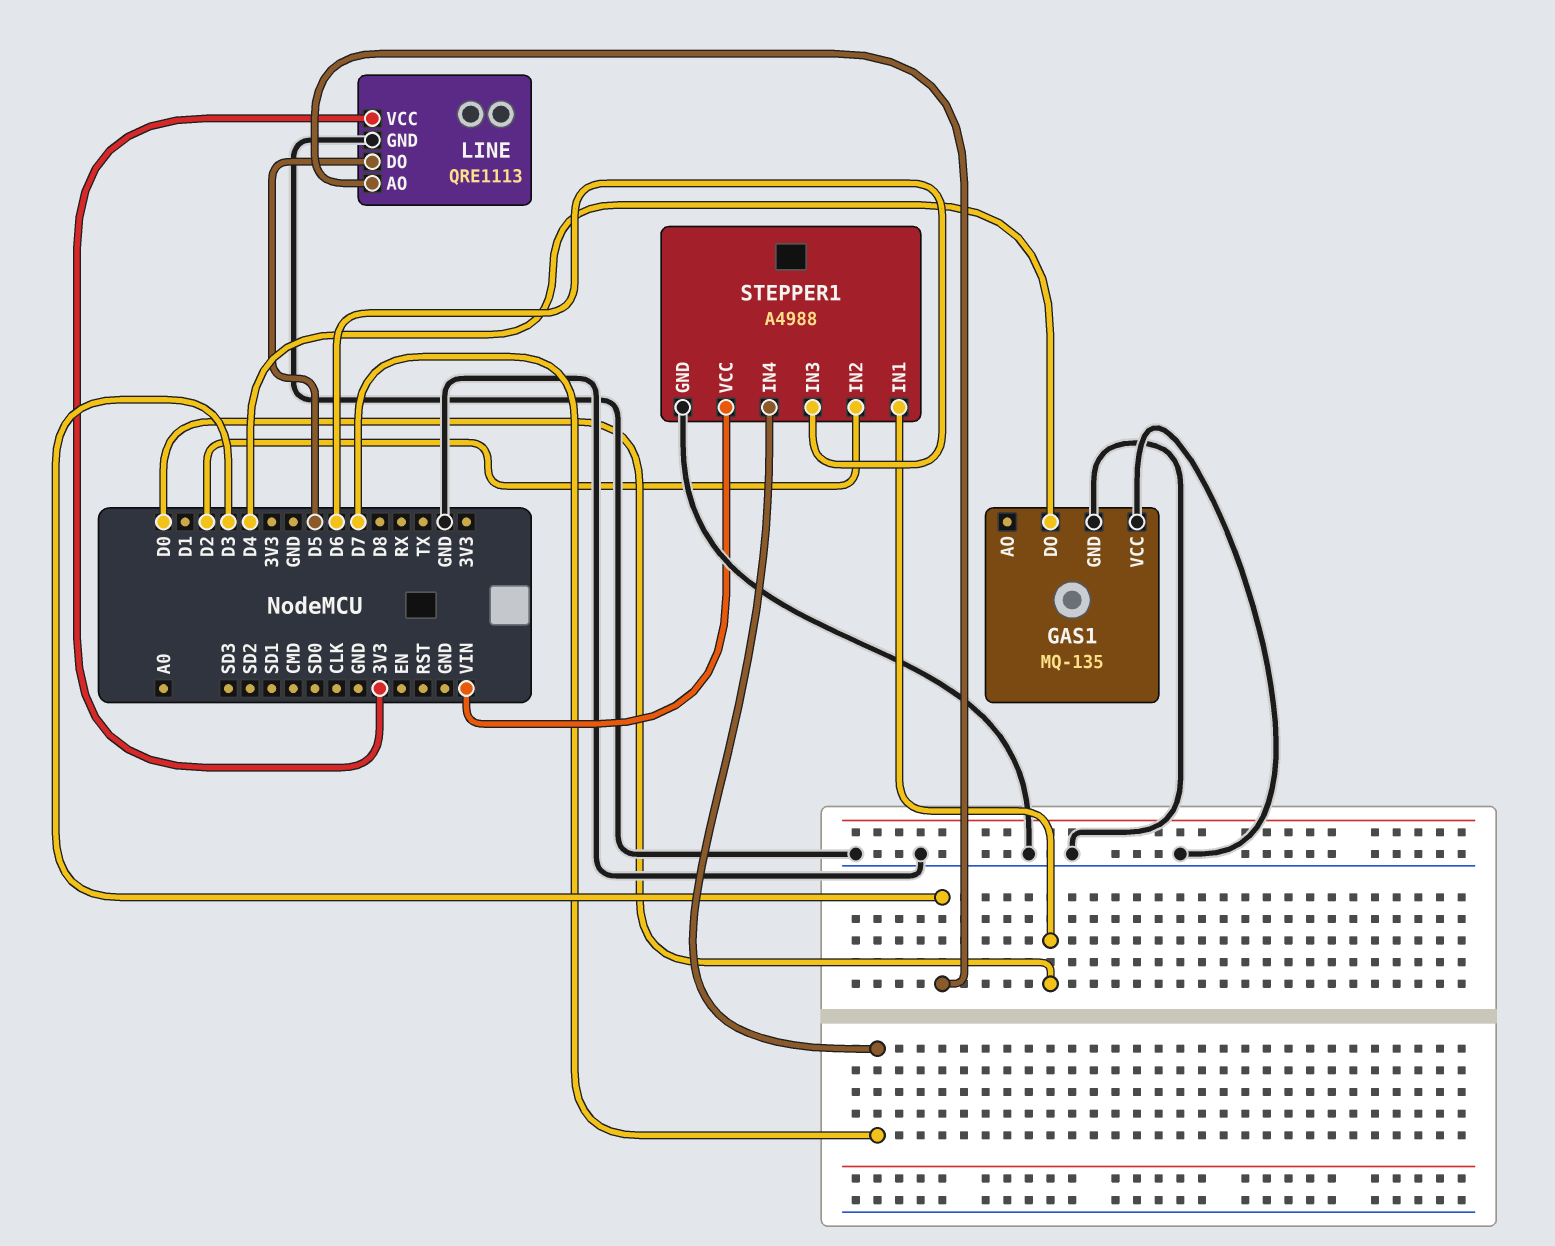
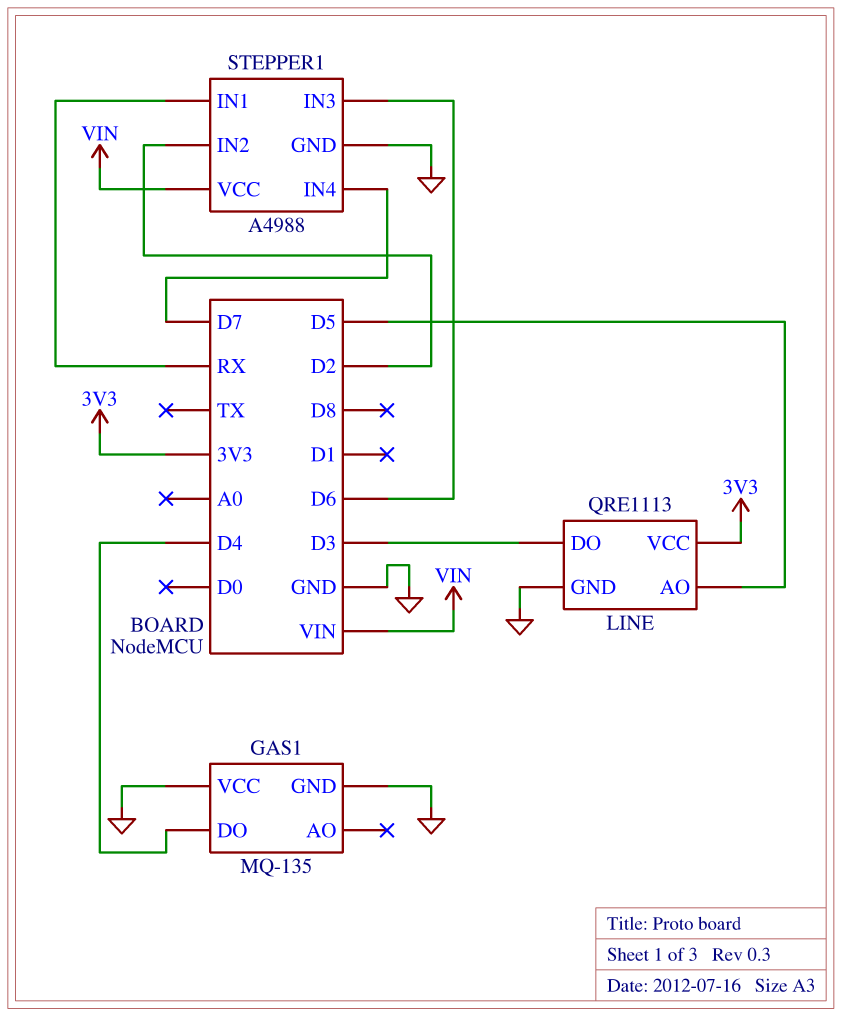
LINE pin AO: D3 -> D5
LINE pin DO: D5 -> D3
STEPPER1 pin IN1: D0 -> RX

